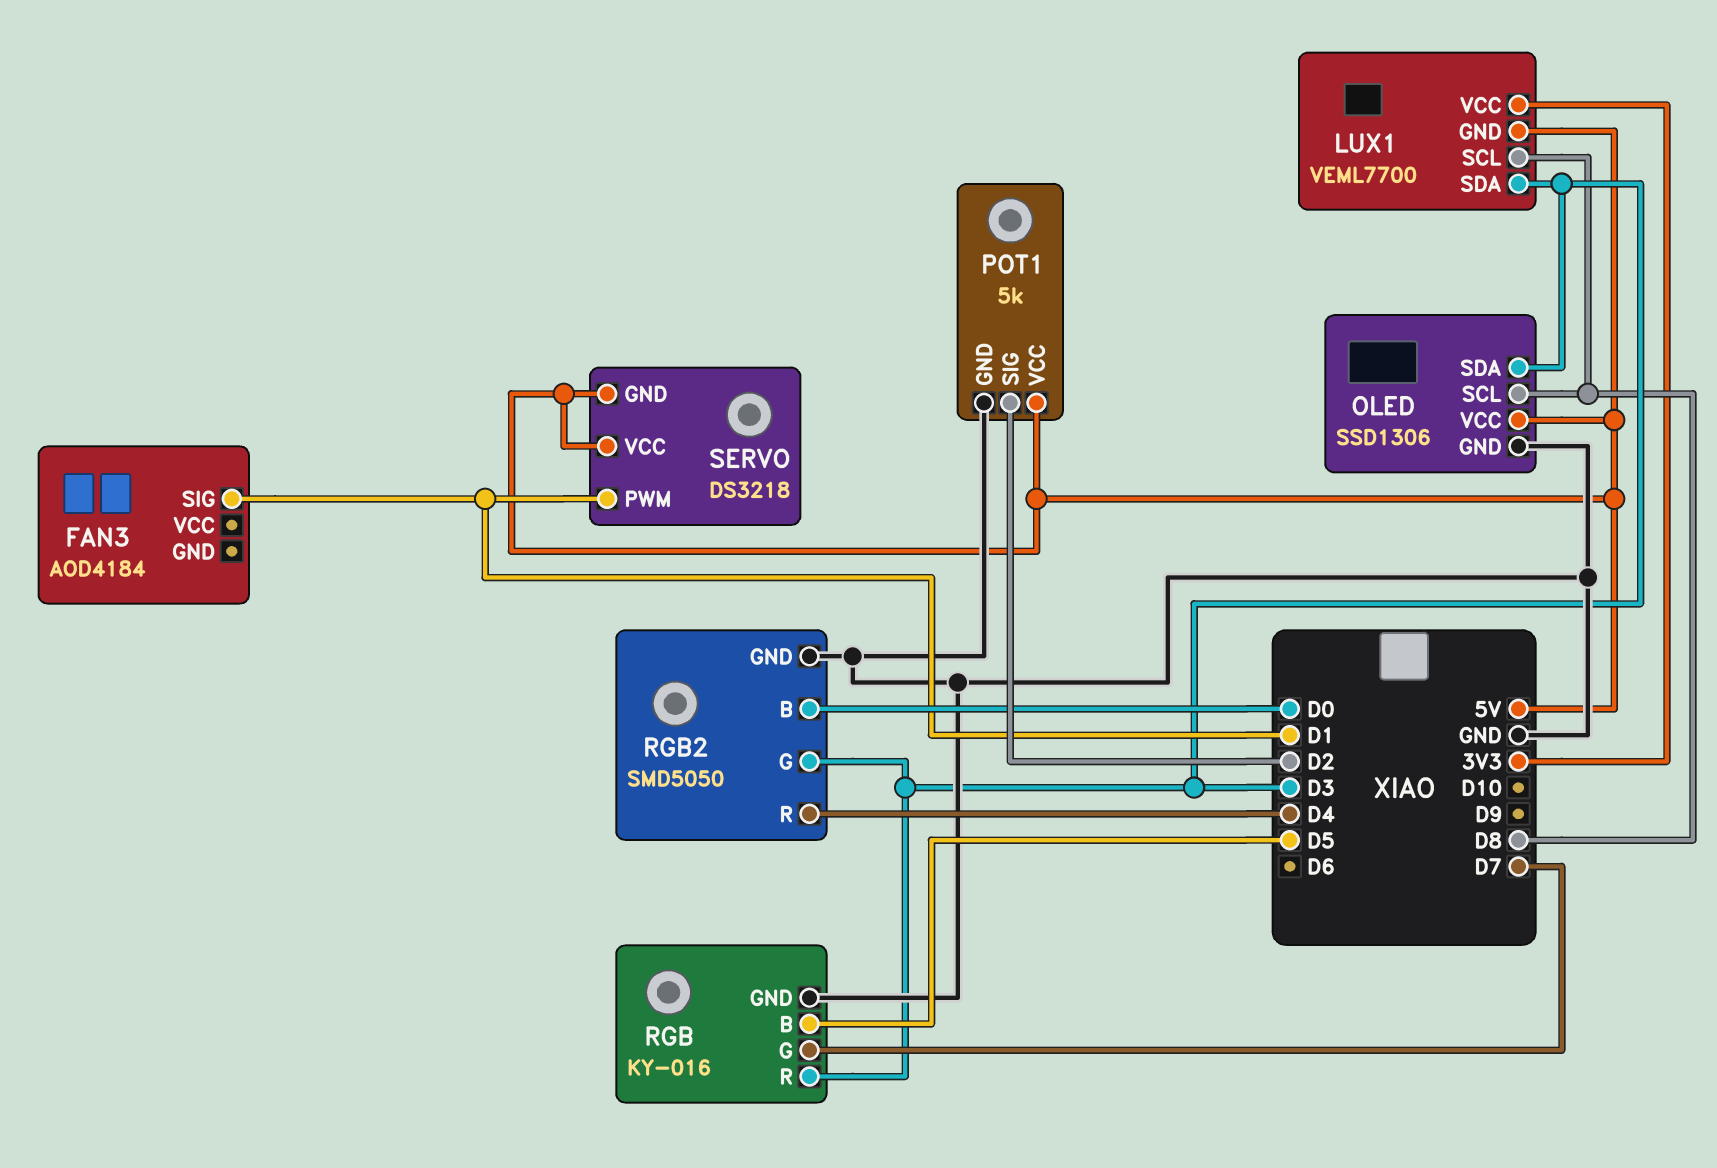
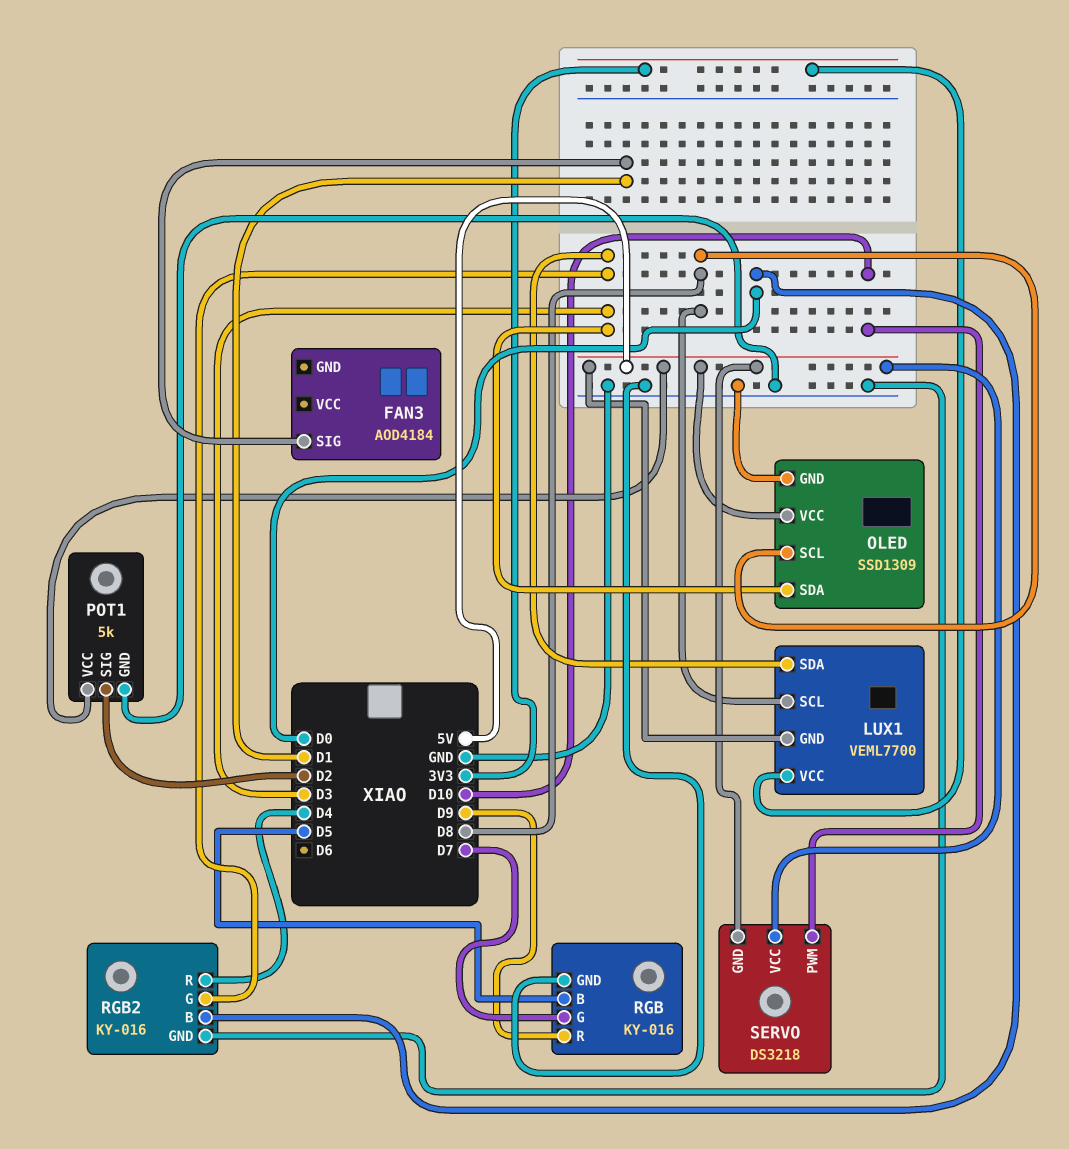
OLED: SSD1306 -> SSD1309
RGB pin R: D3 -> D9
RGB2: SMD5050 -> KY-016
SERVO pin PWM: D1 -> D10

